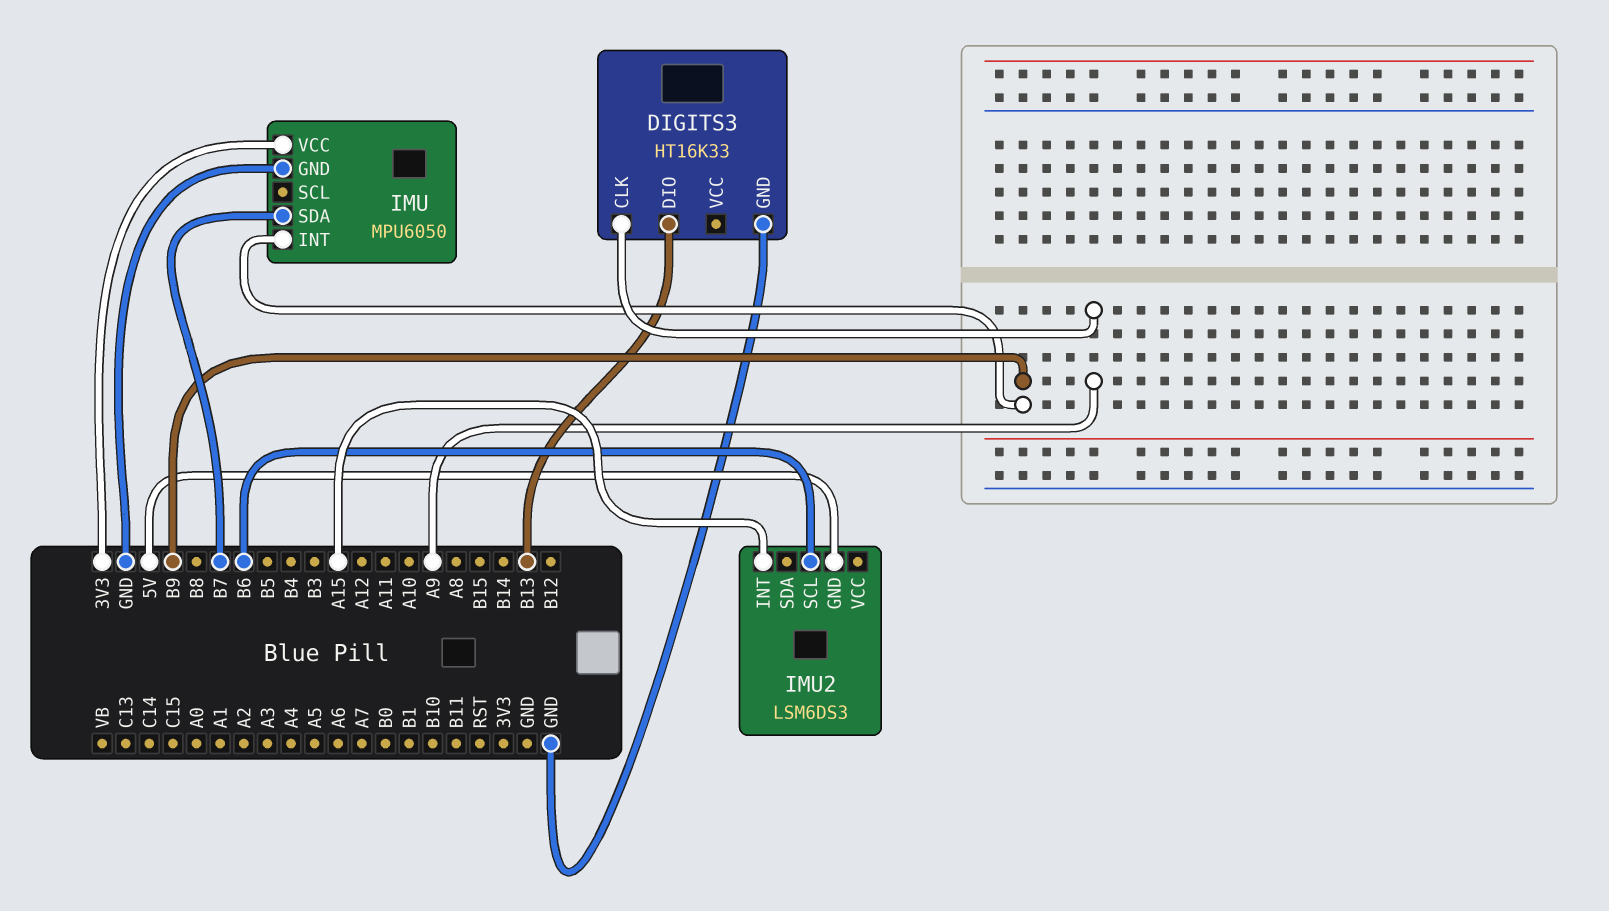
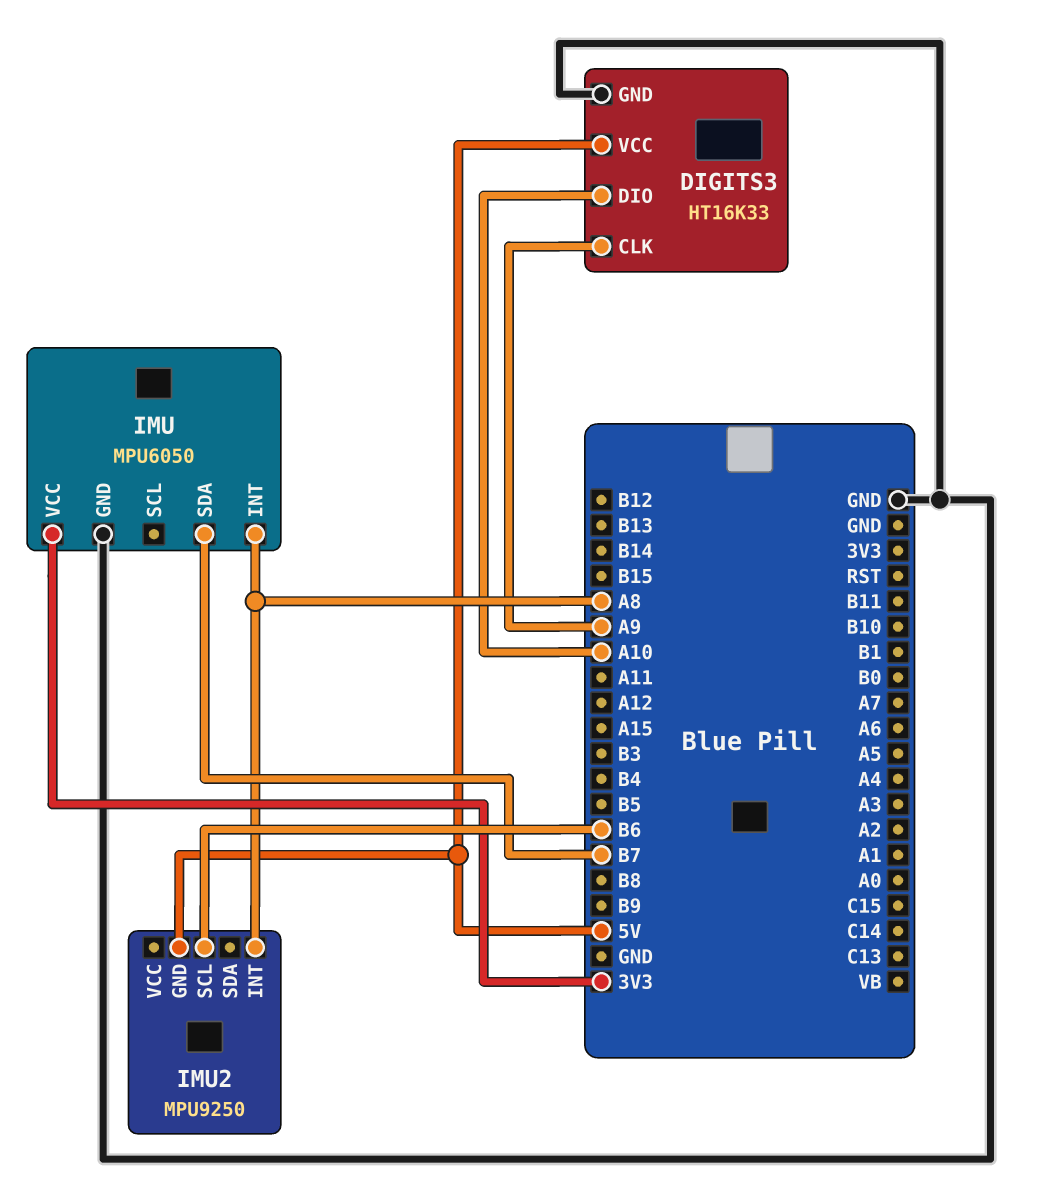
DIGITS3 pin DIO: B13 -> A10
DIGITS3 pin VCC: none -> 5V
IMU pin INT: B9 -> A8
IMU2: LSM6DS3 -> MPU9250
IMU2 pin INT: A15 -> A8

